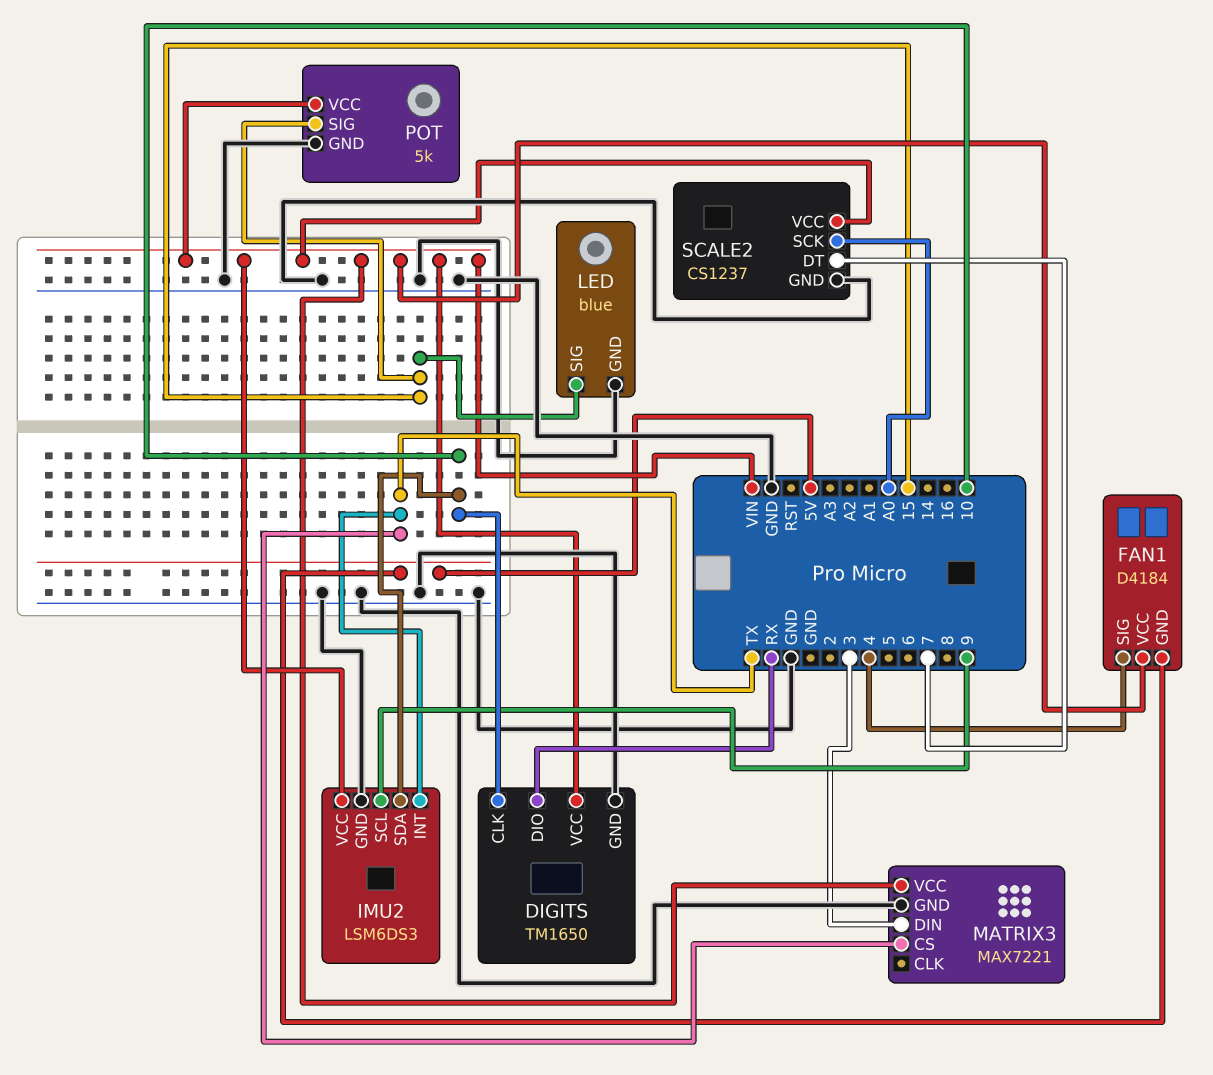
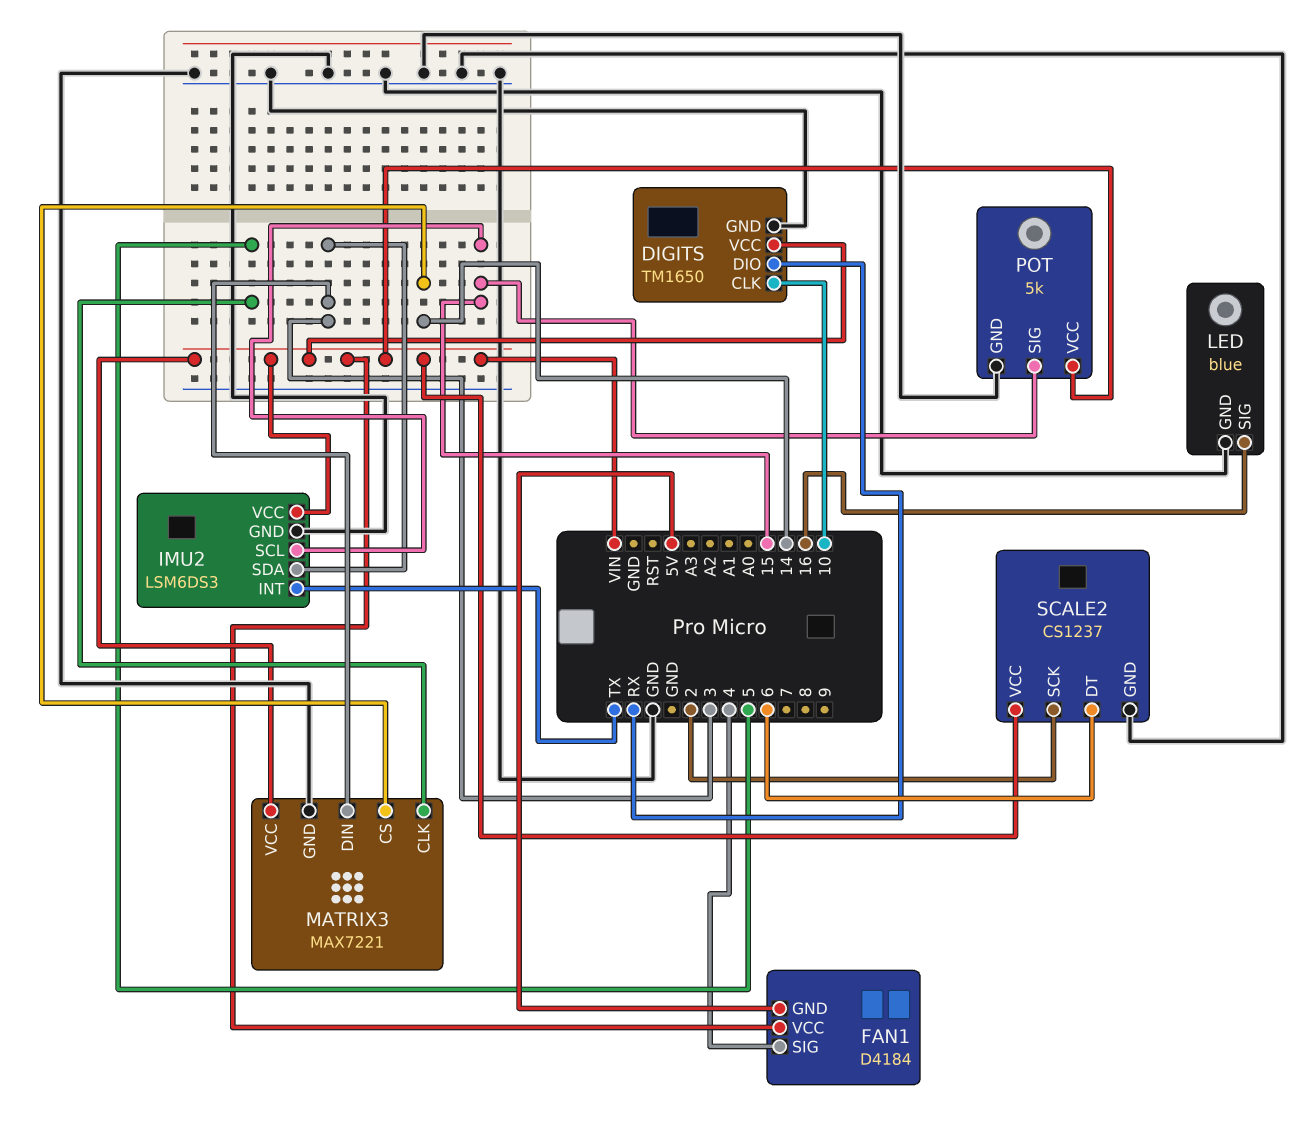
IMU2 pin SCL: 9 -> 15
IMU2 pin SDA: 10 -> 3
LED pin SIG: 15 -> 16
MATRIX3 pin CLK: none -> 5
MATRIX3 pin CS: TX -> 14
SCALE2 pin DT: 7 -> 6
SCALE2 pin SCK: A0 -> 2

